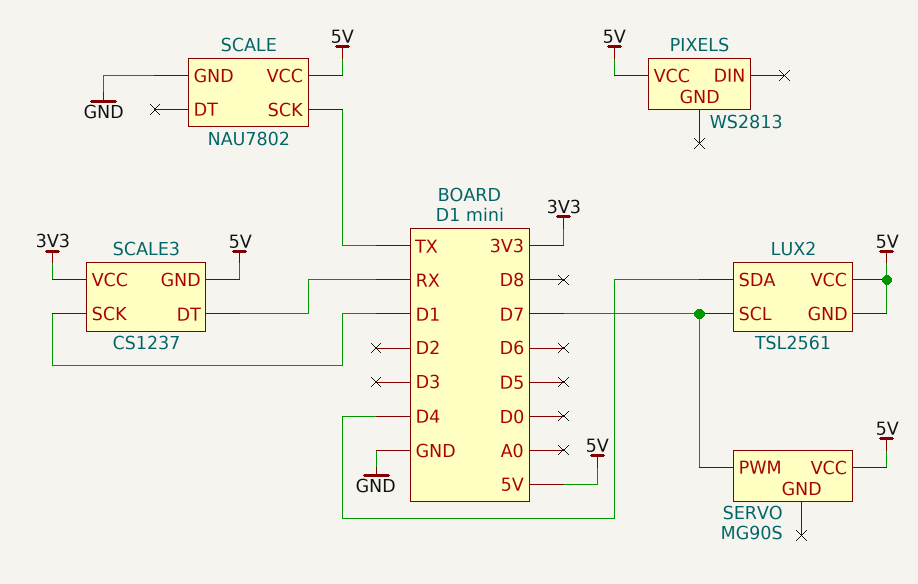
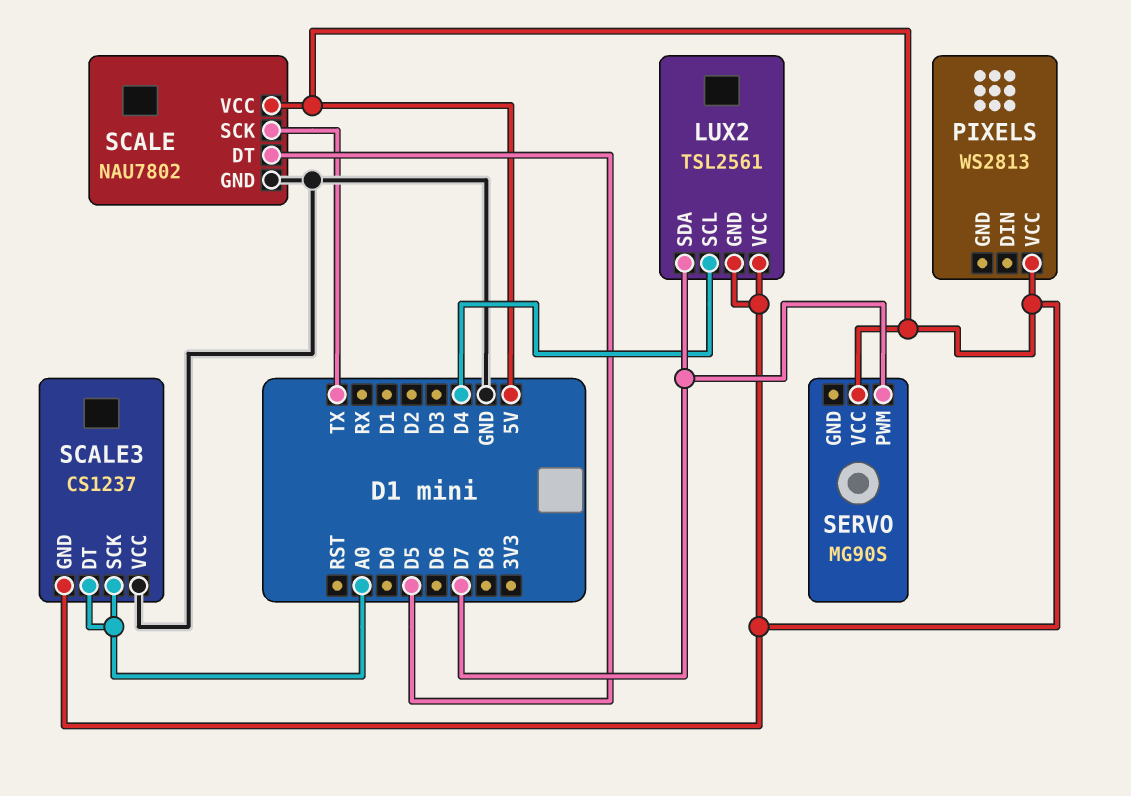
LUX2 pin SCL: D7 -> D4
LUX2 pin SDA: D4 -> D7
SCALE pin DT: none -> D5
SCALE3 pin DT: RX -> A0
SCALE3 pin SCK: D1 -> A0
SCALE3 pin VCC: 3V3 -> GND

